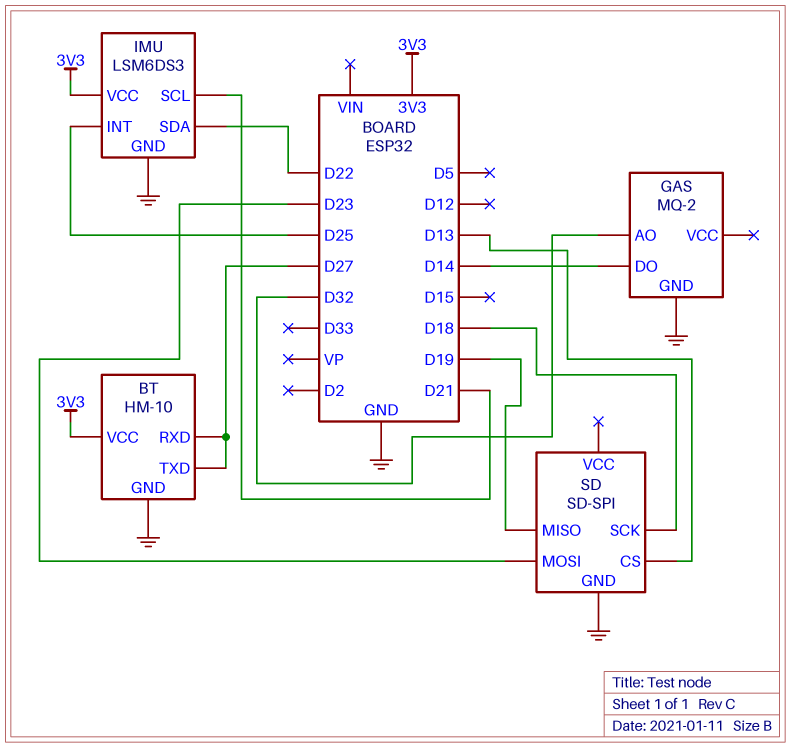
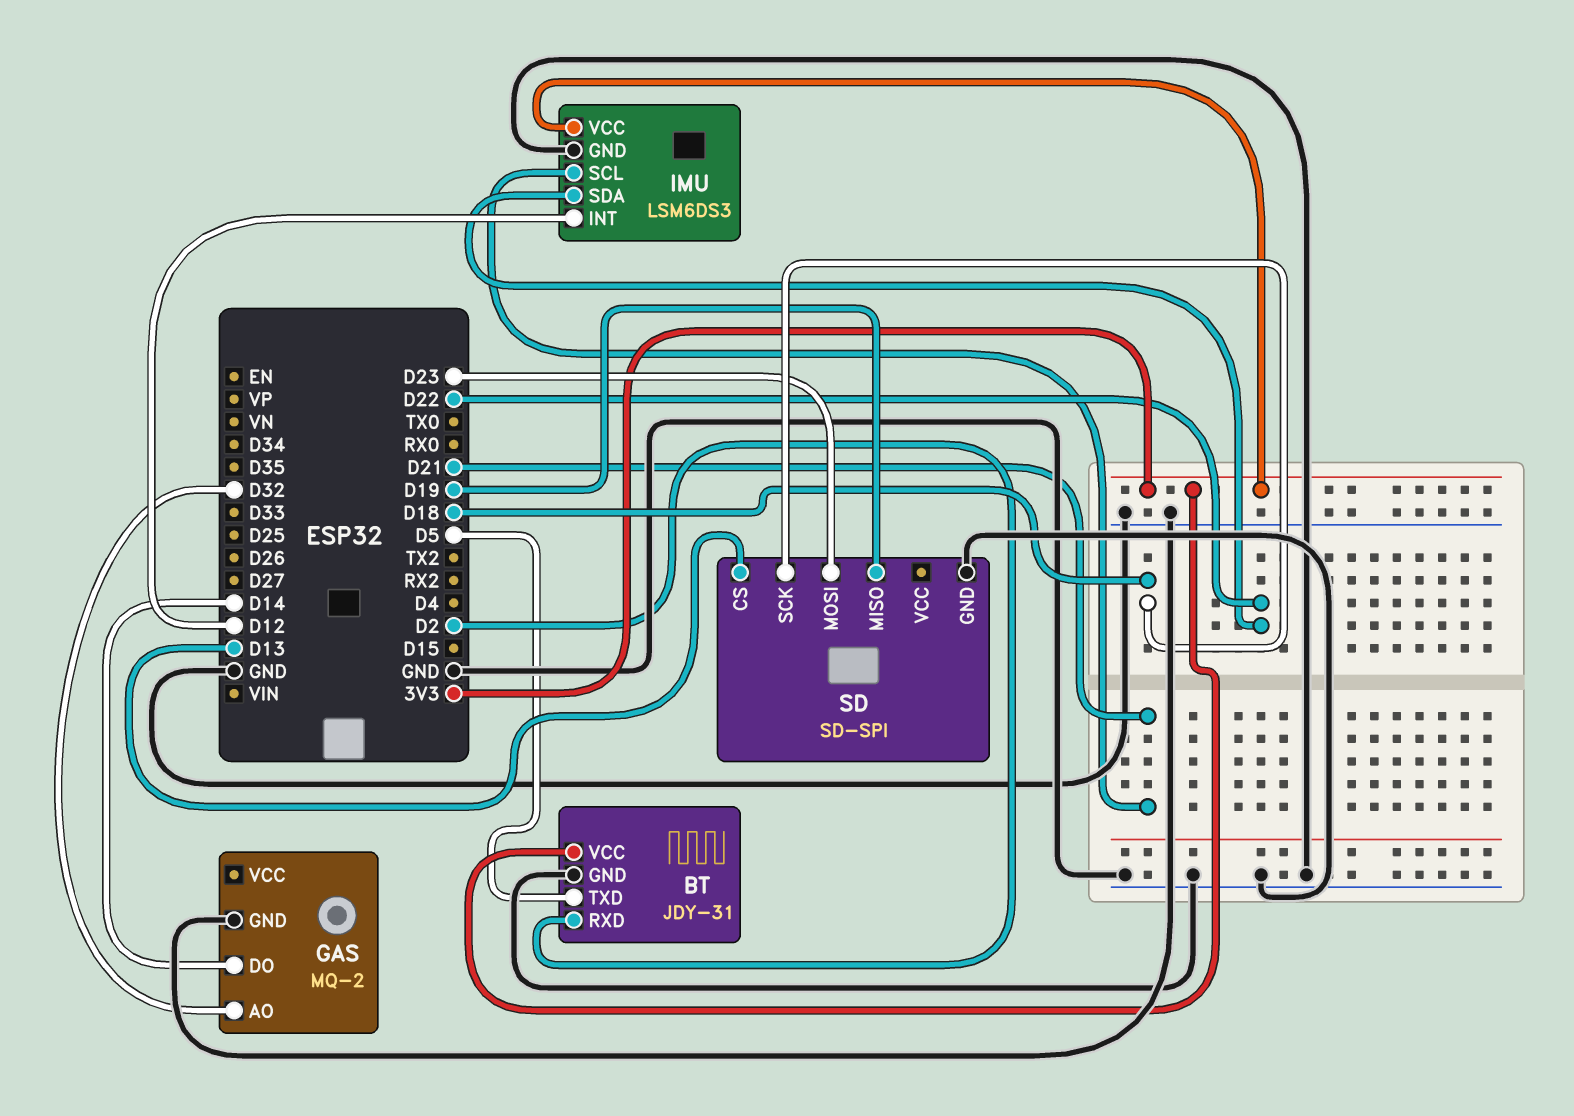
BT: HM-10 -> JDY-31
BT pin RXD: D27 -> D2
BT pin TXD: D27 -> D5
IMU pin INT: D25 -> D12

